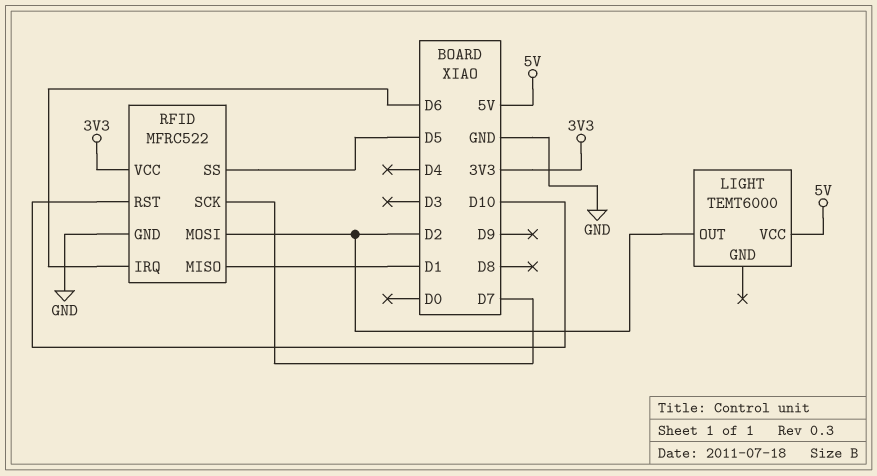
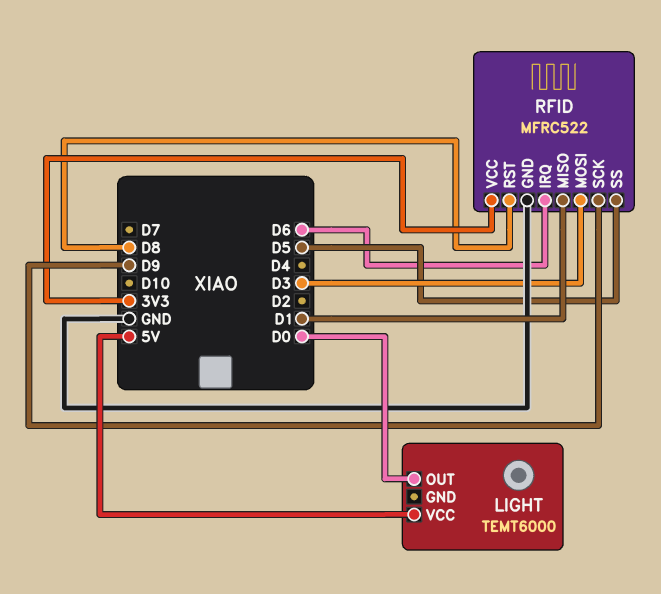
LIGHT pin OUT: D2 -> D0
RFID pin MOSI: D2 -> D3
RFID pin RST: D10 -> D8
RFID pin SCK: D7 -> D9

